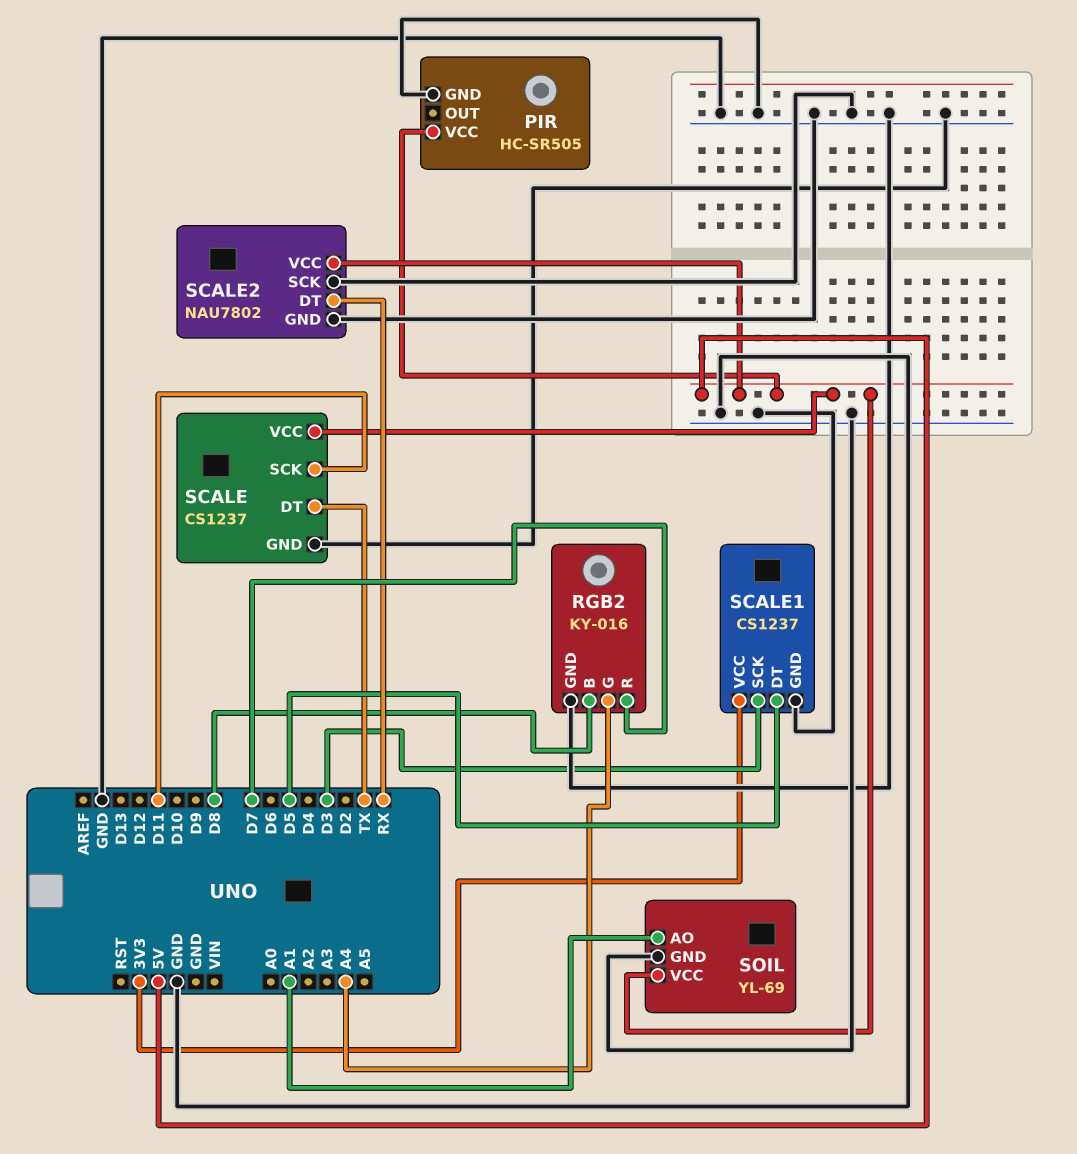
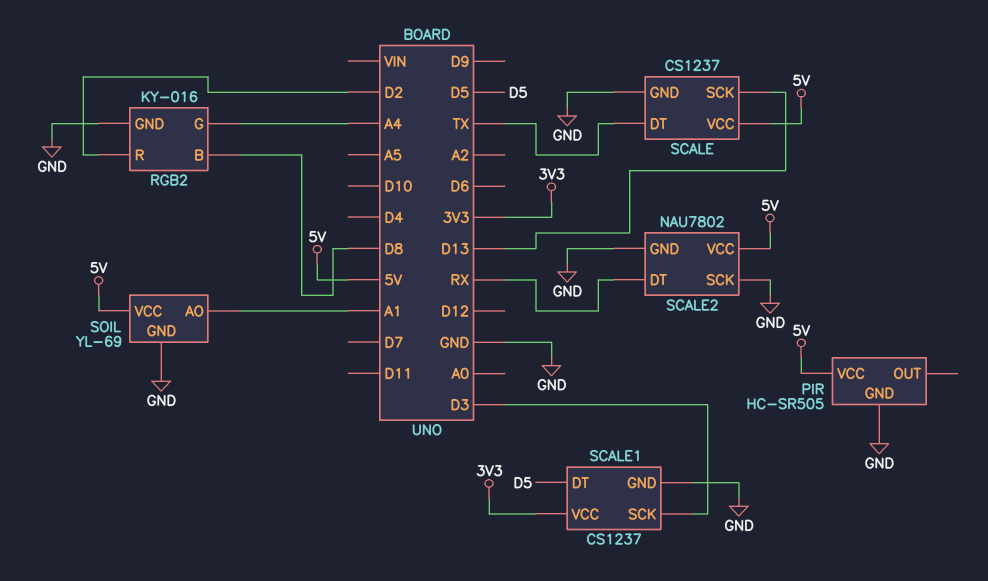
RGB2 pin R: D7 -> D2
SCALE pin SCK: D11 -> D13

